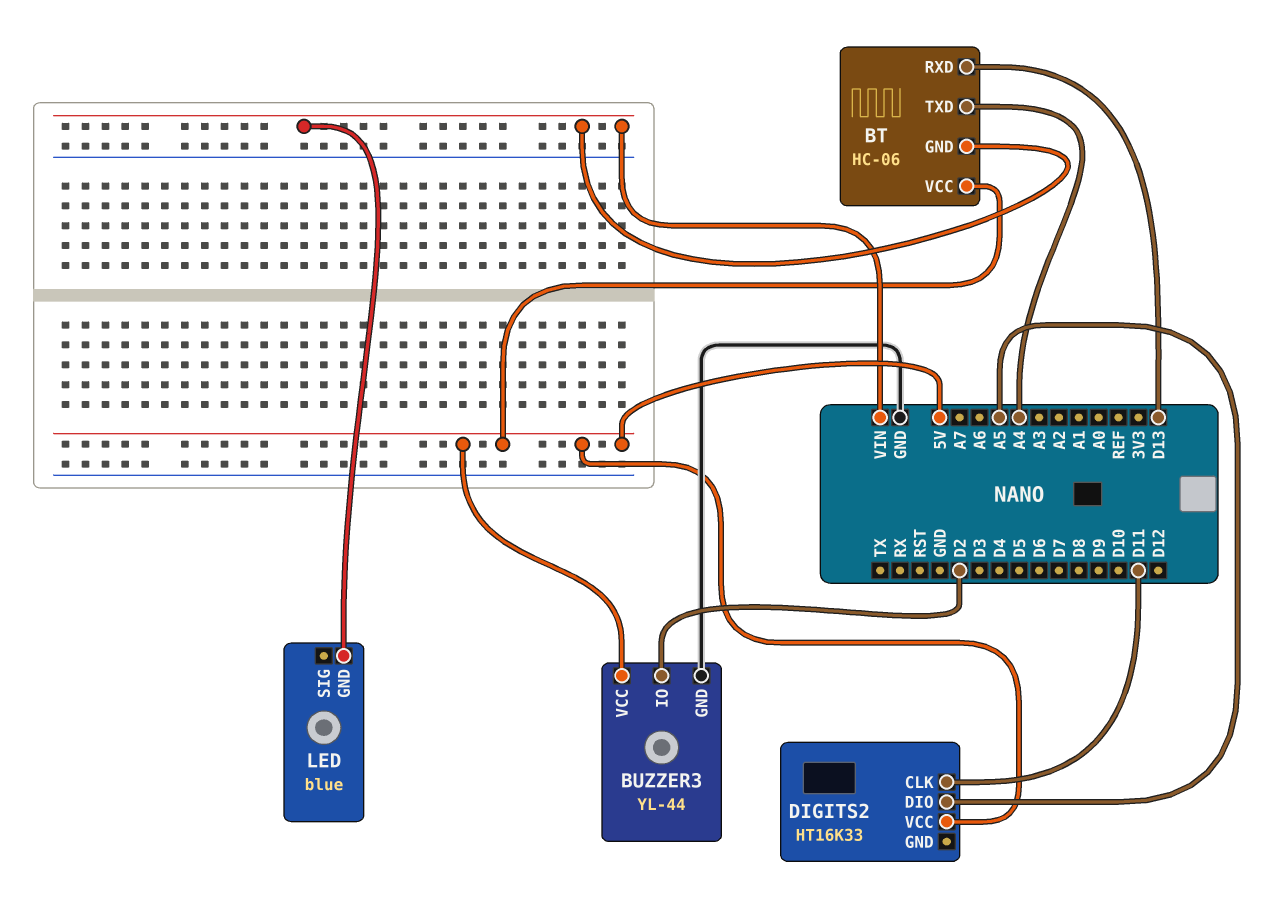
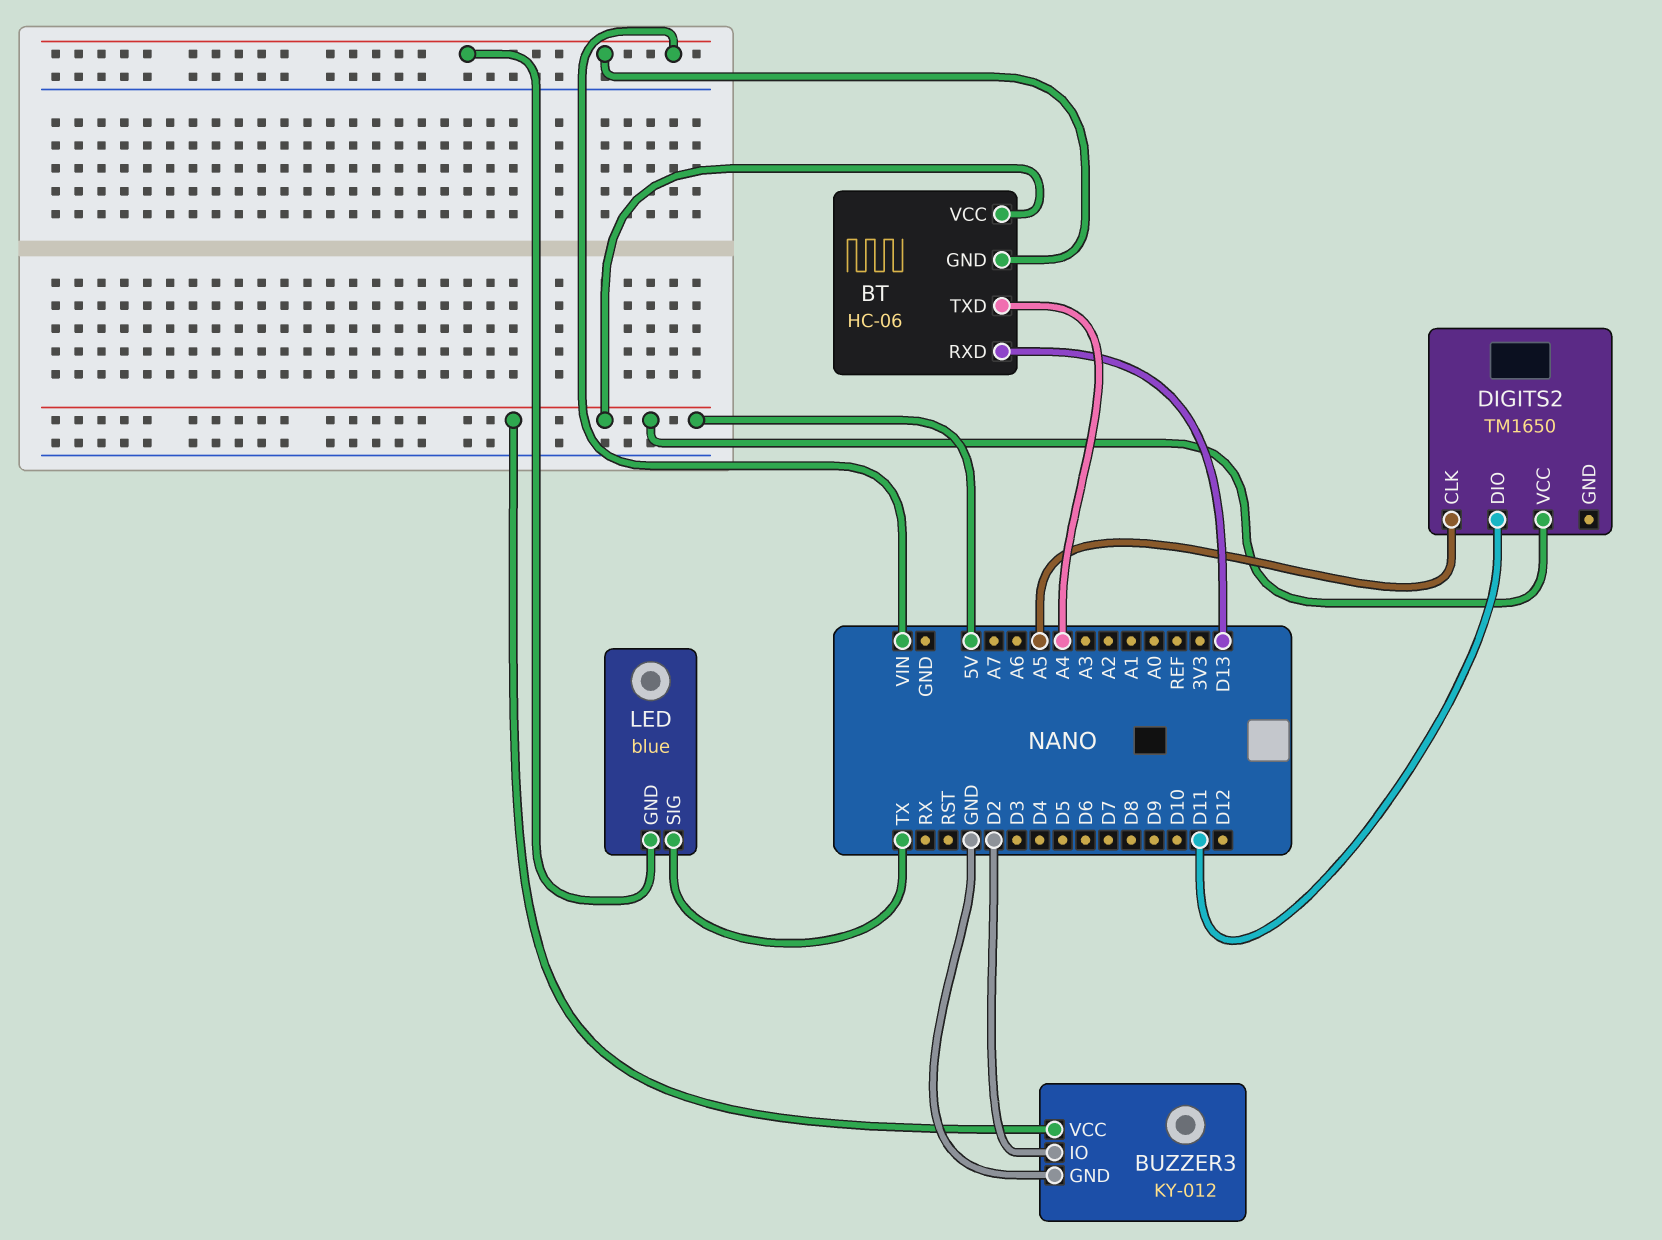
BUZZER3: YL-44 -> KY-012
DIGITS2: HT16K33 -> TM1650
DIGITS2 pin CLK: D11 -> A5
DIGITS2 pin DIO: A5 -> D11
LED pin SIG: none -> TX

